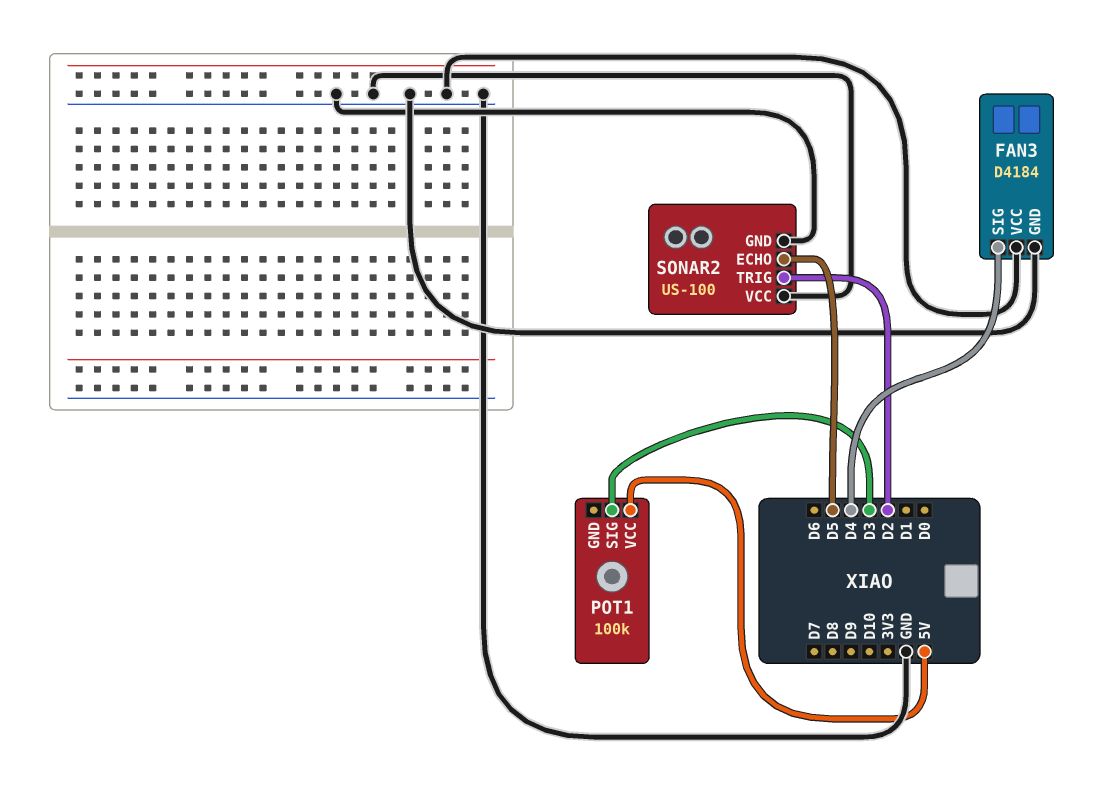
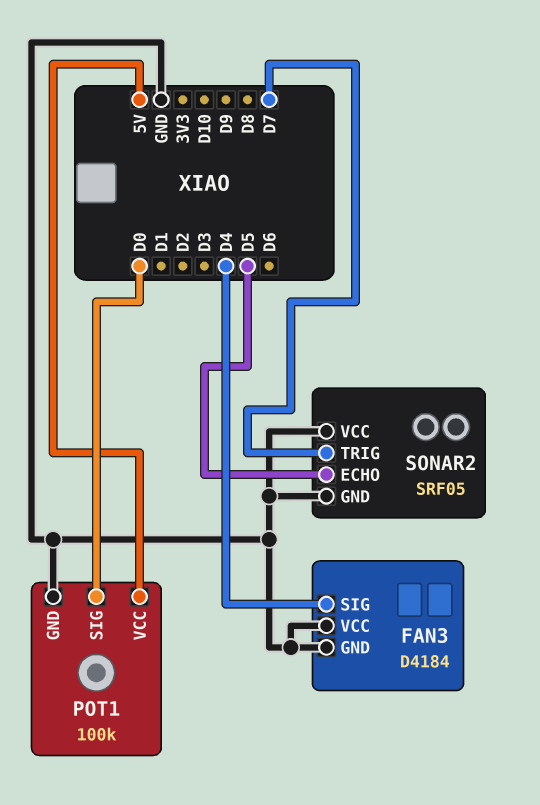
POT1 pin GND: none -> GND
POT1 pin SIG: D3 -> D0
SONAR2: US-100 -> SRF05
SONAR2 pin TRIG: D2 -> D7

